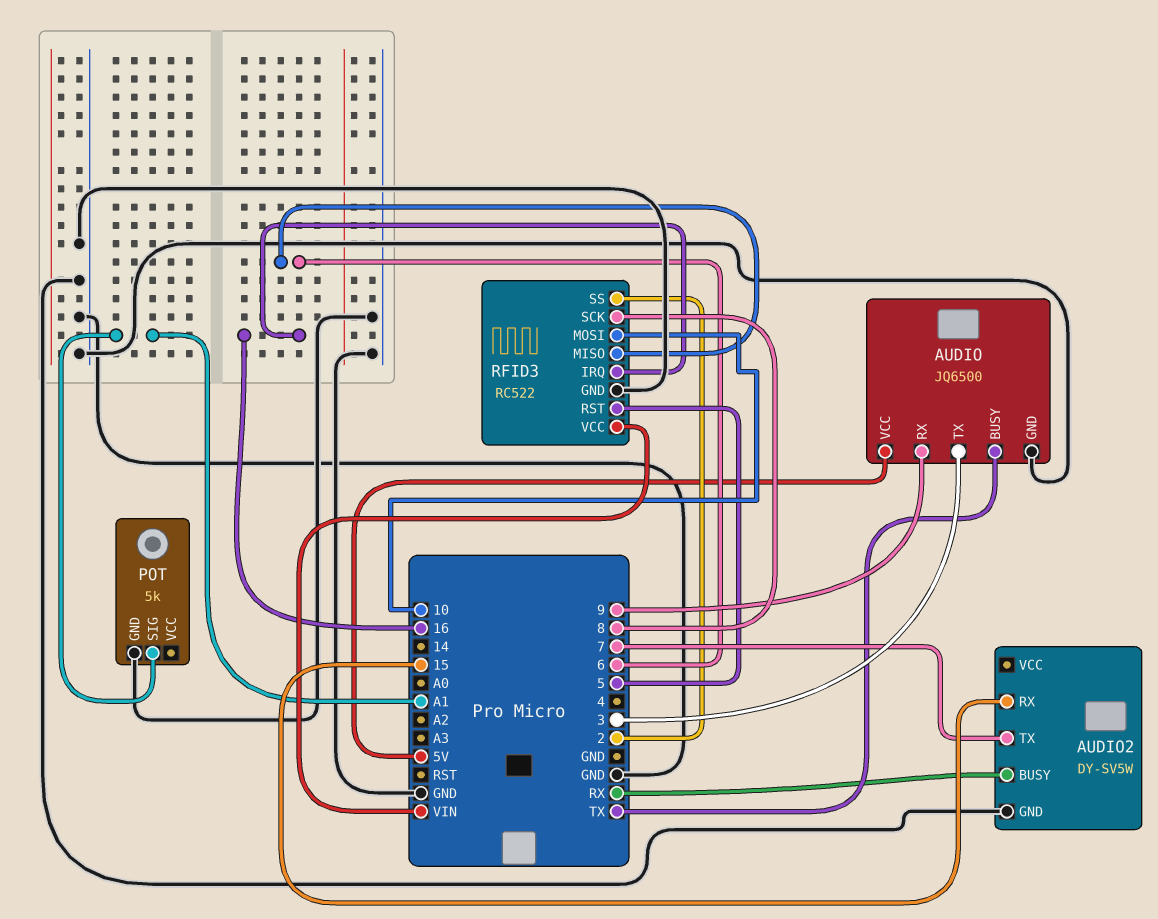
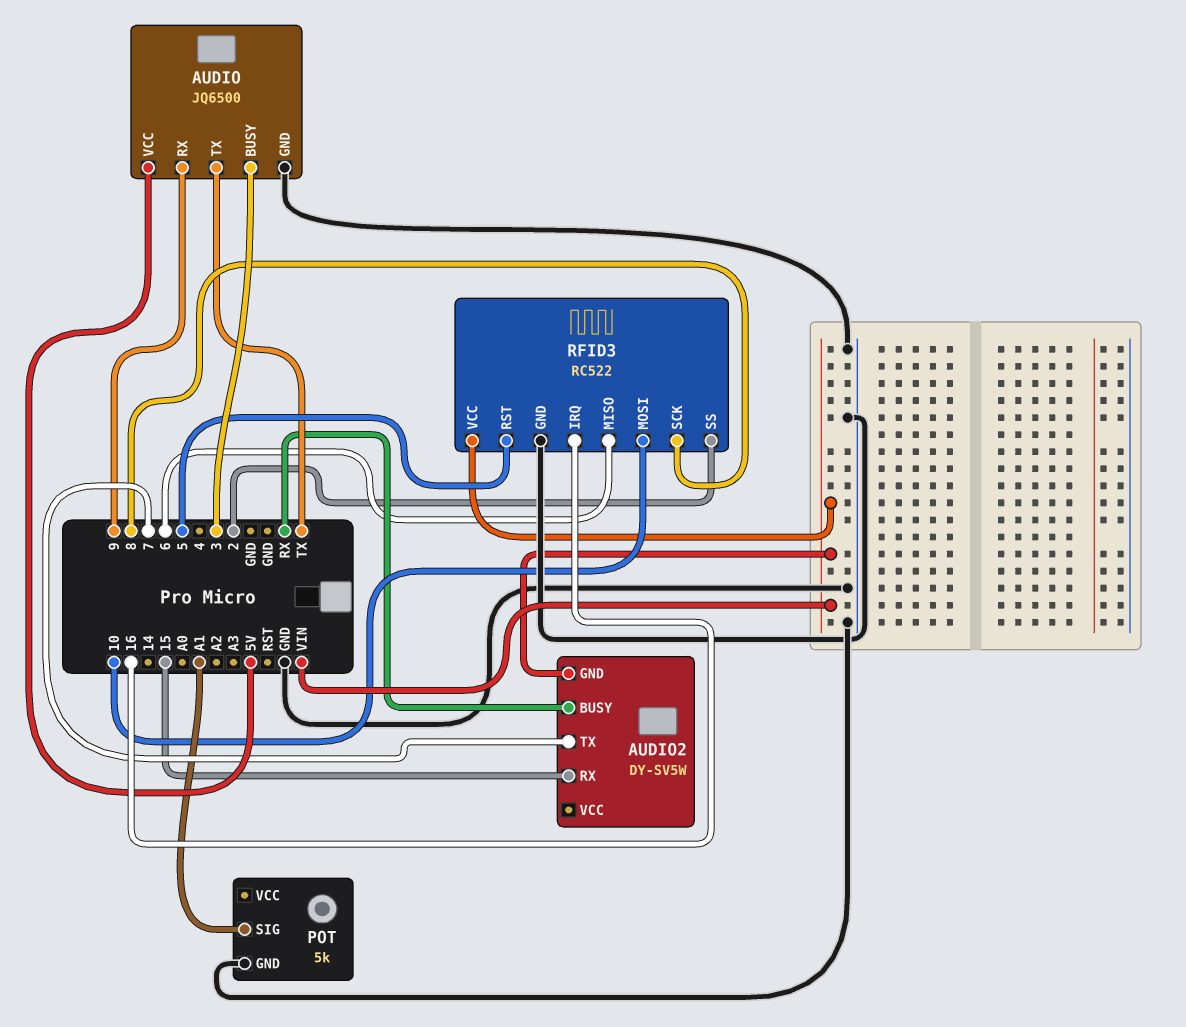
AUDIO pin BUSY: TX -> 3
AUDIO pin TX: 3 -> TX
AUDIO2 pin GND: GND -> VIN

